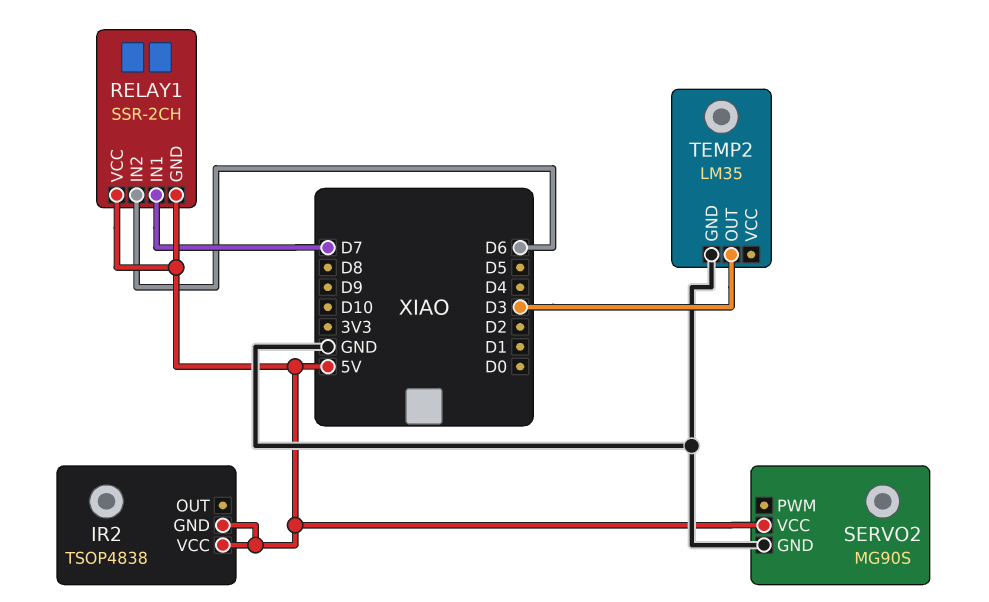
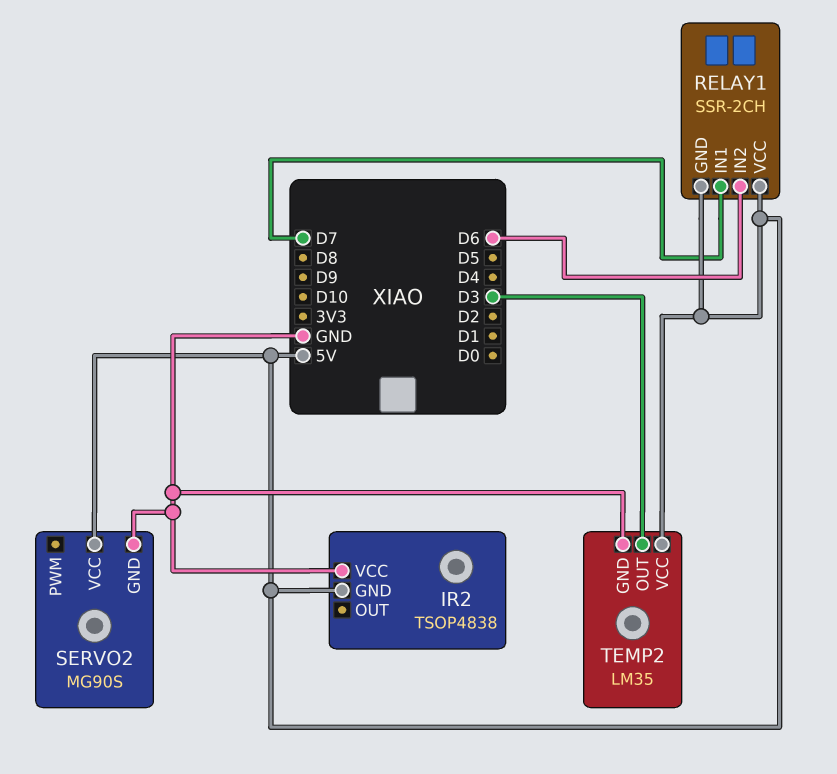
IR2 pin VCC: 5V -> GND
TEMP2 pin VCC: none -> 5V

